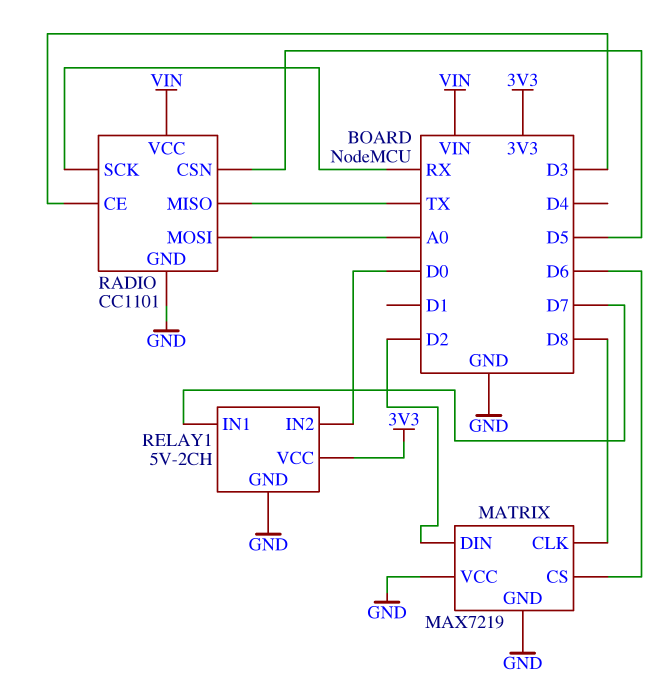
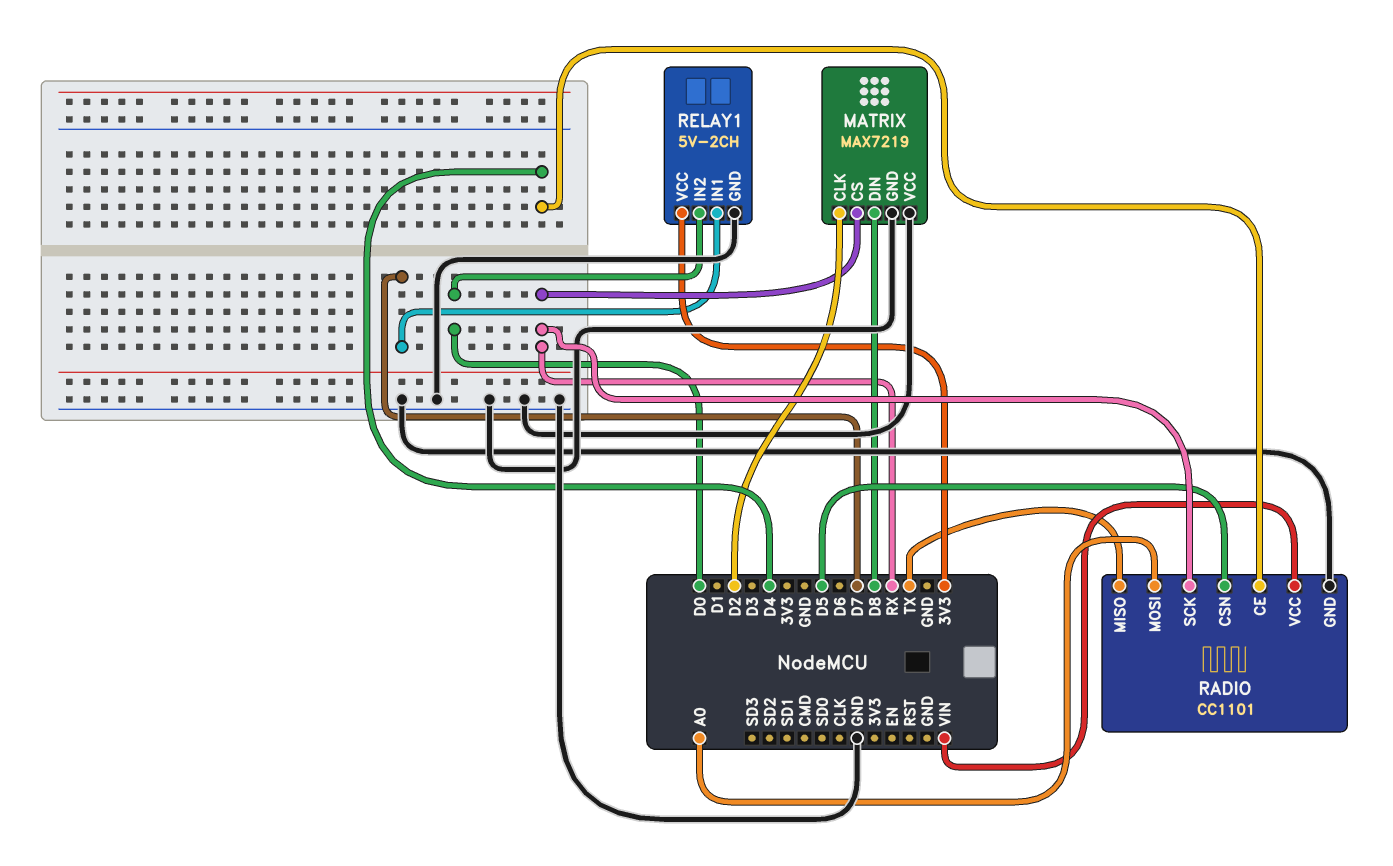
MATRIX pin CLK: D8 -> D2
MATRIX pin CS: D6 -> RX
MATRIX pin DIN: D2 -> D8
RADIO pin CE: D3 -> D4

